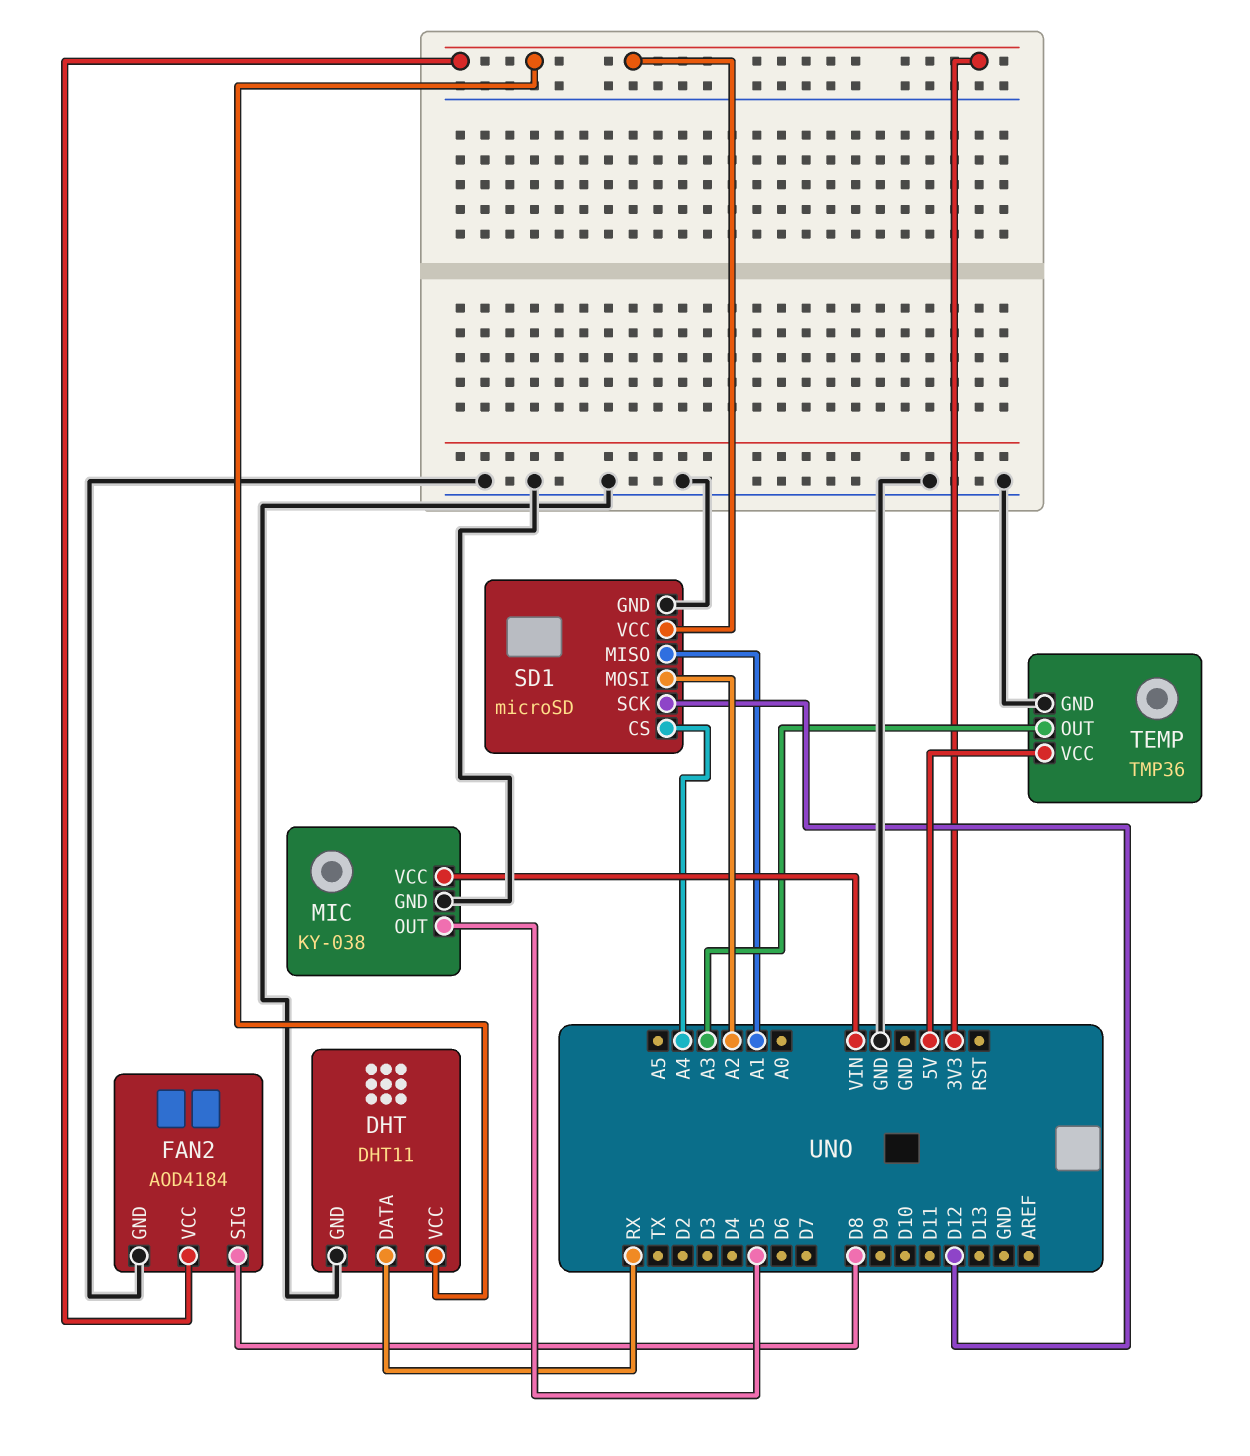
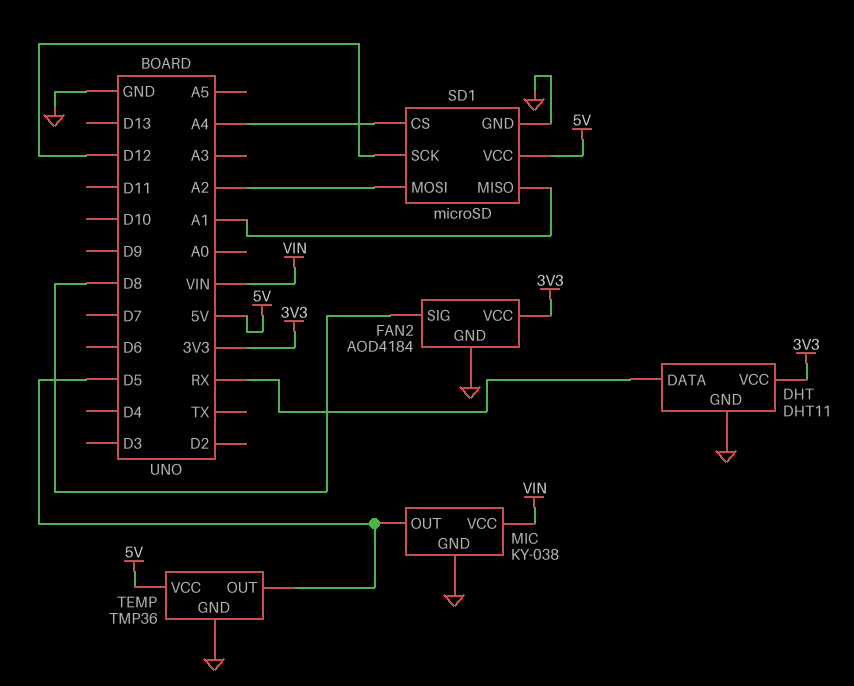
SD1 pin VCC: 3V3 -> 5V
TEMP pin OUT: A3 -> D5

